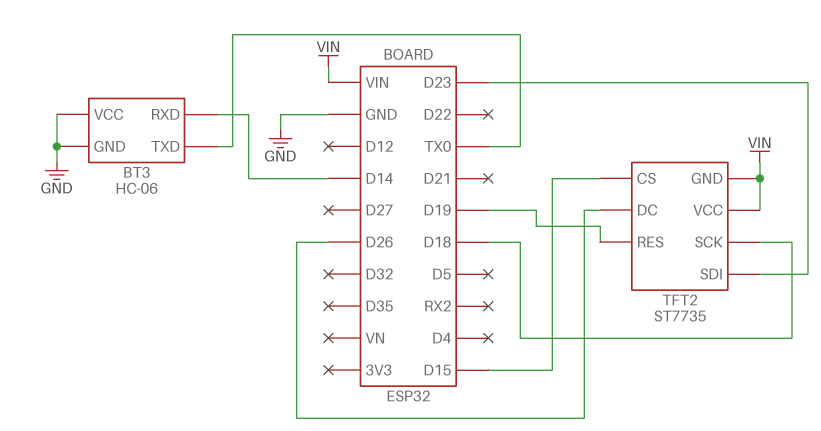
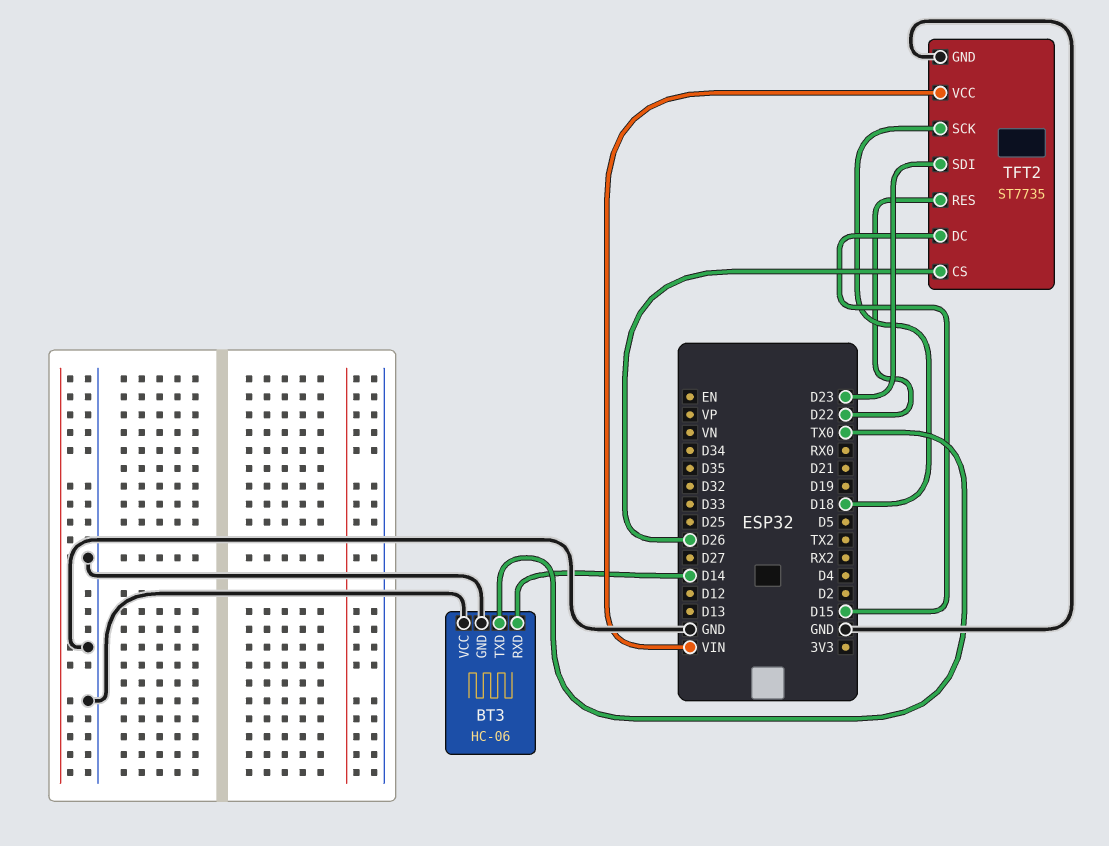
TFT2 pin CS: D15 -> D26
TFT2 pin DC: D26 -> D15
TFT2 pin GND: VIN -> GND
TFT2 pin RES: D19 -> D22

